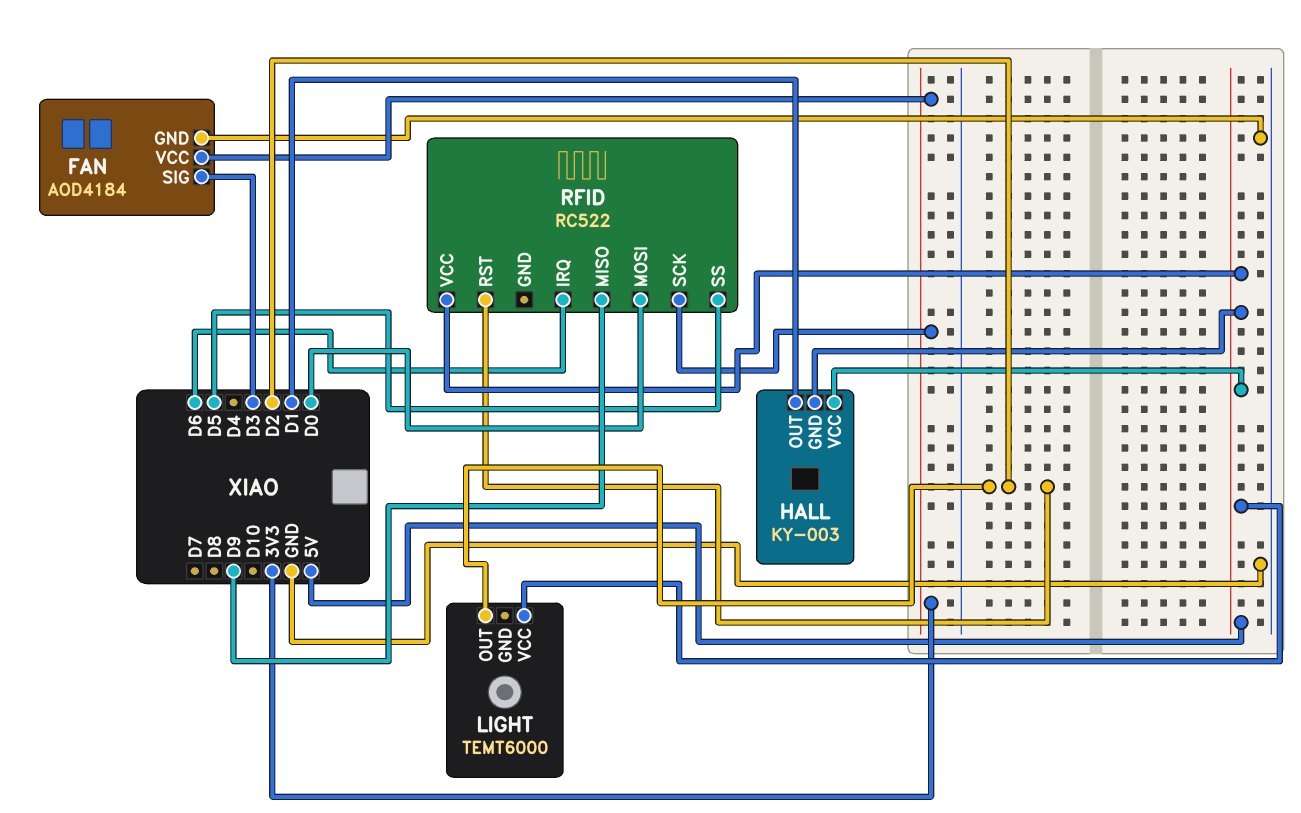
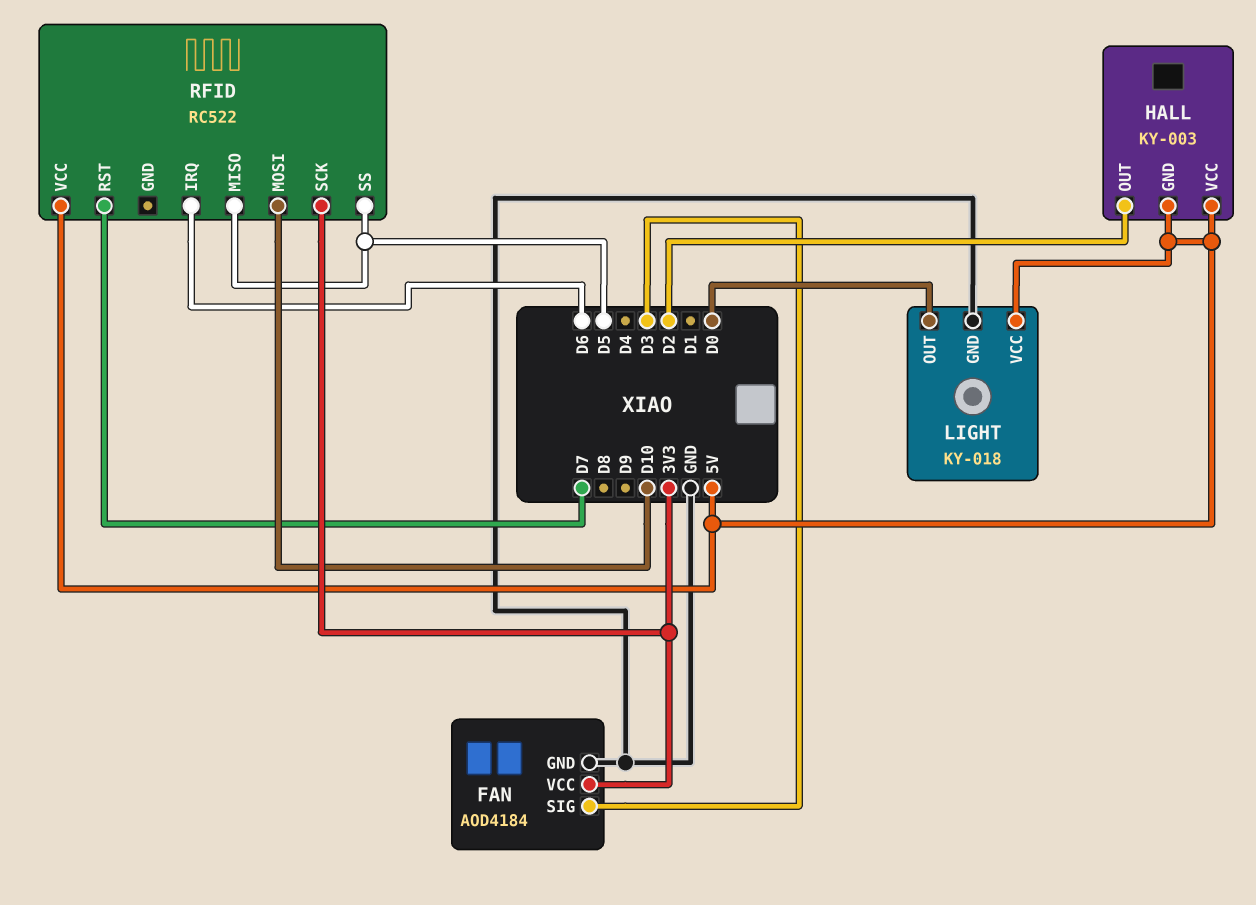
HALL pin OUT: D1 -> D2
LIGHT: TEMT6000 -> KY-018
LIGHT pin GND: none -> GND
LIGHT pin OUT: D2 -> D0
RFID pin MISO: D9 -> D5
RFID pin MOSI: D0 -> D10
RFID pin RST: D2 -> D7

